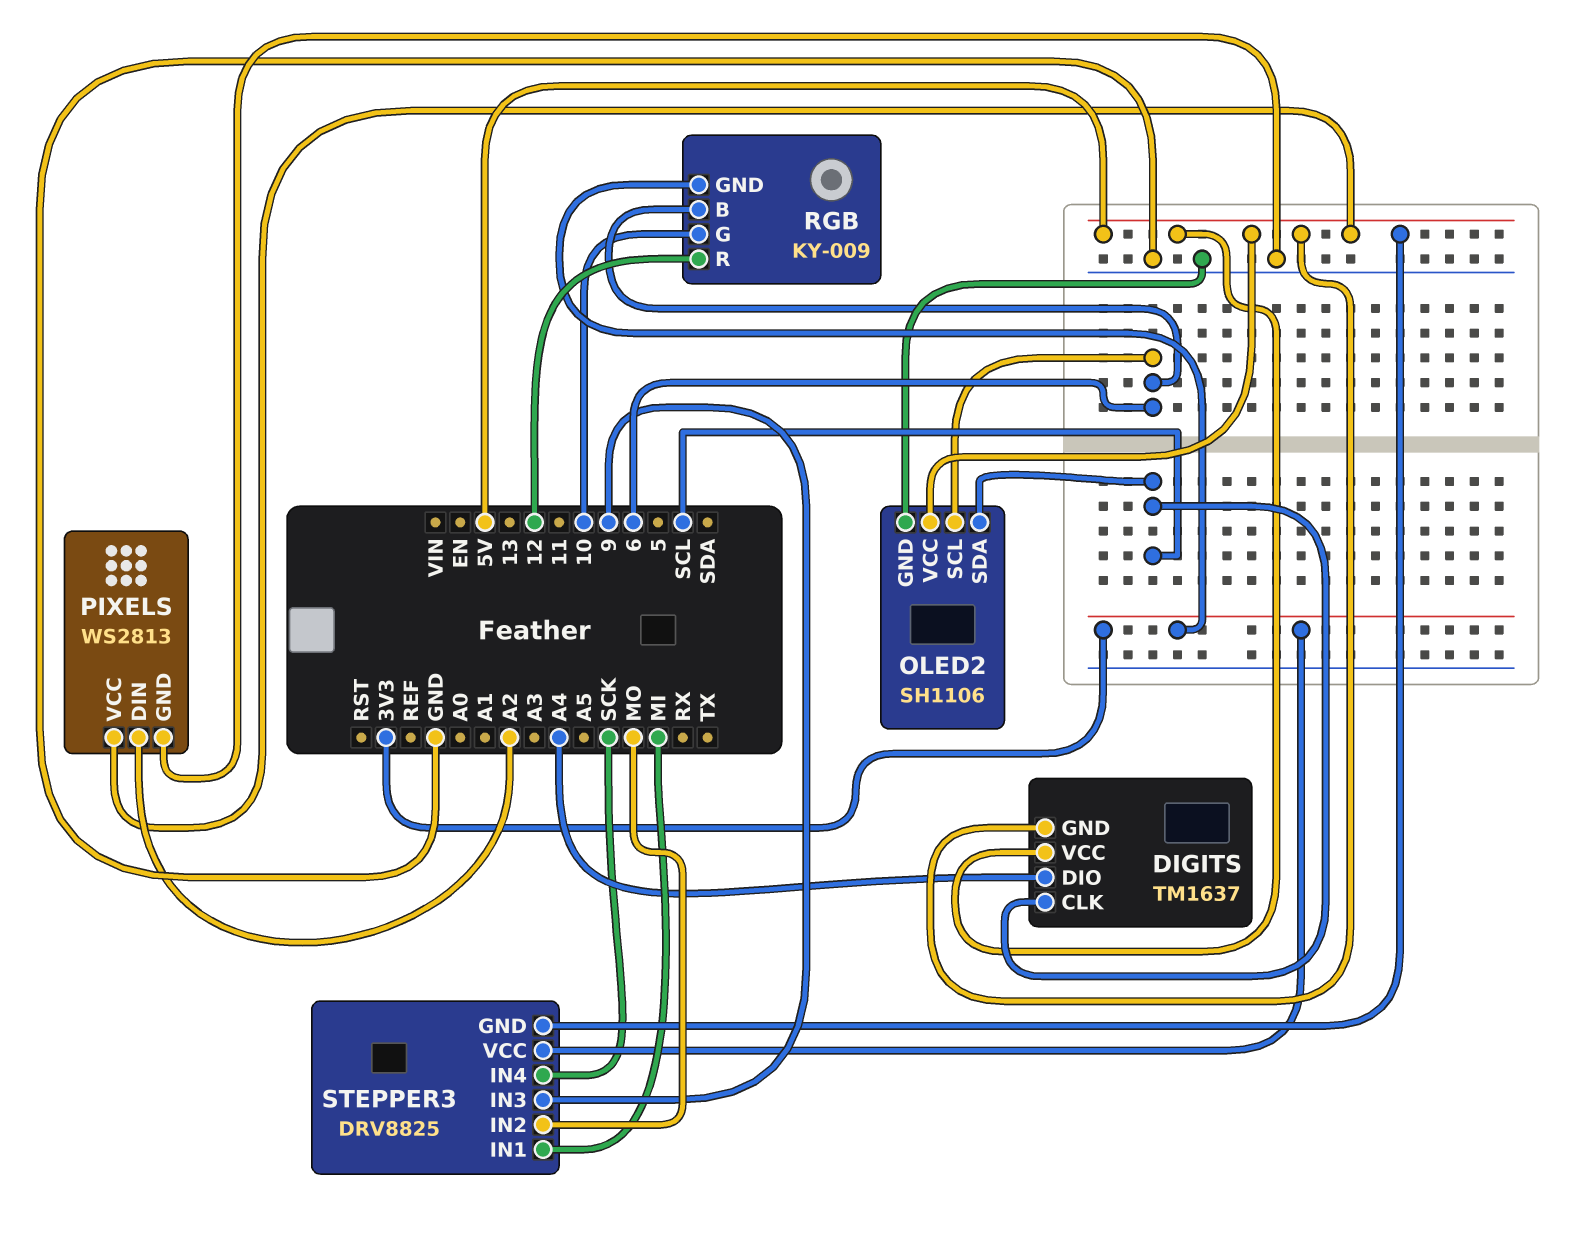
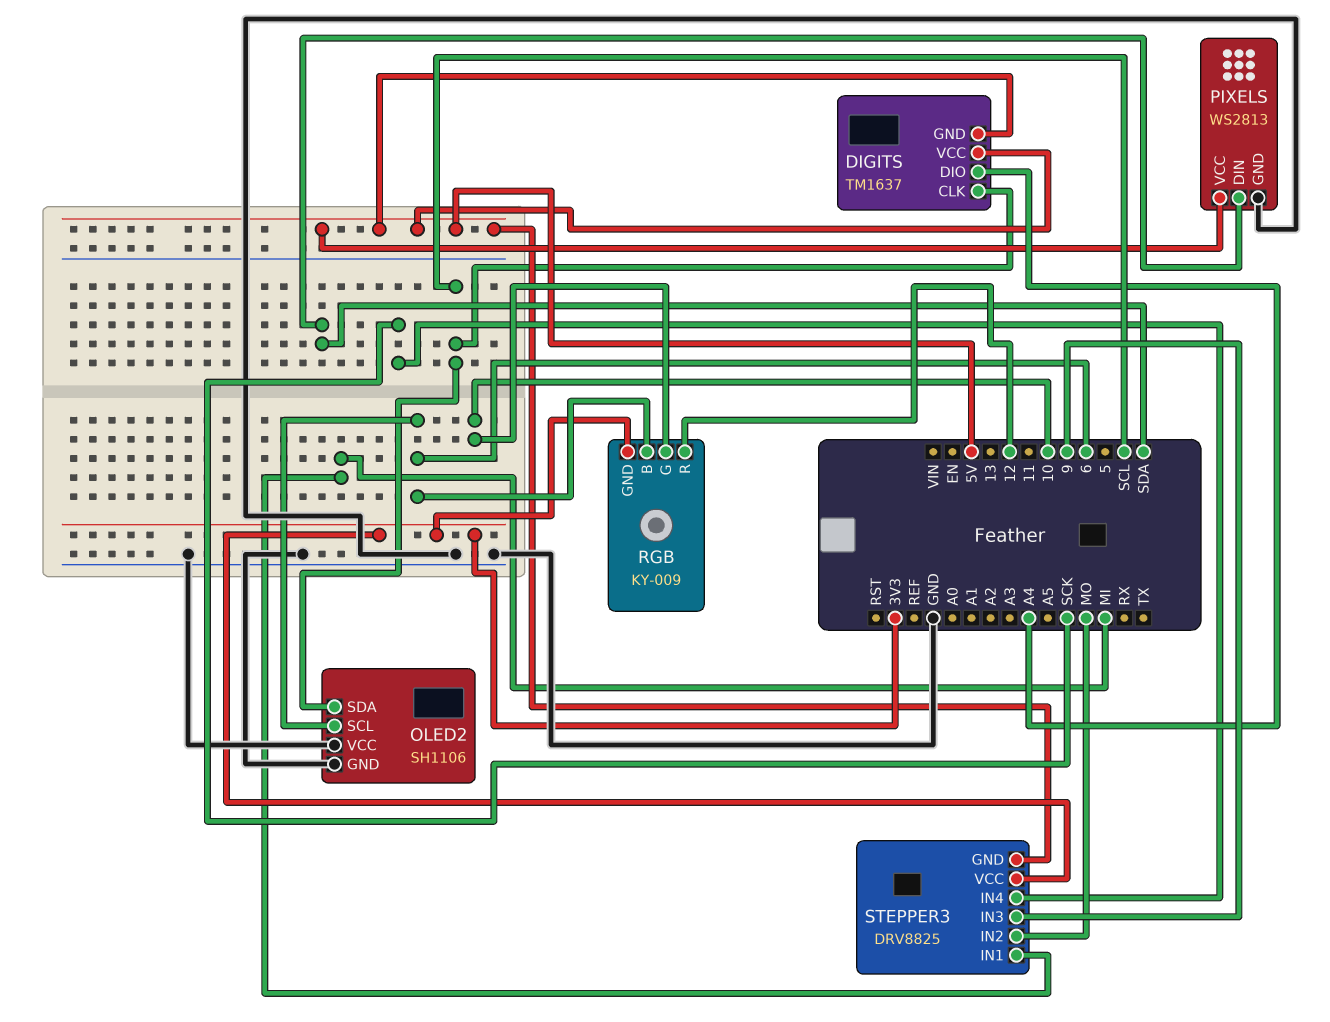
OLED2 pin VCC: 5V -> GND
PIXELS pin DIN: A2 -> SDA

